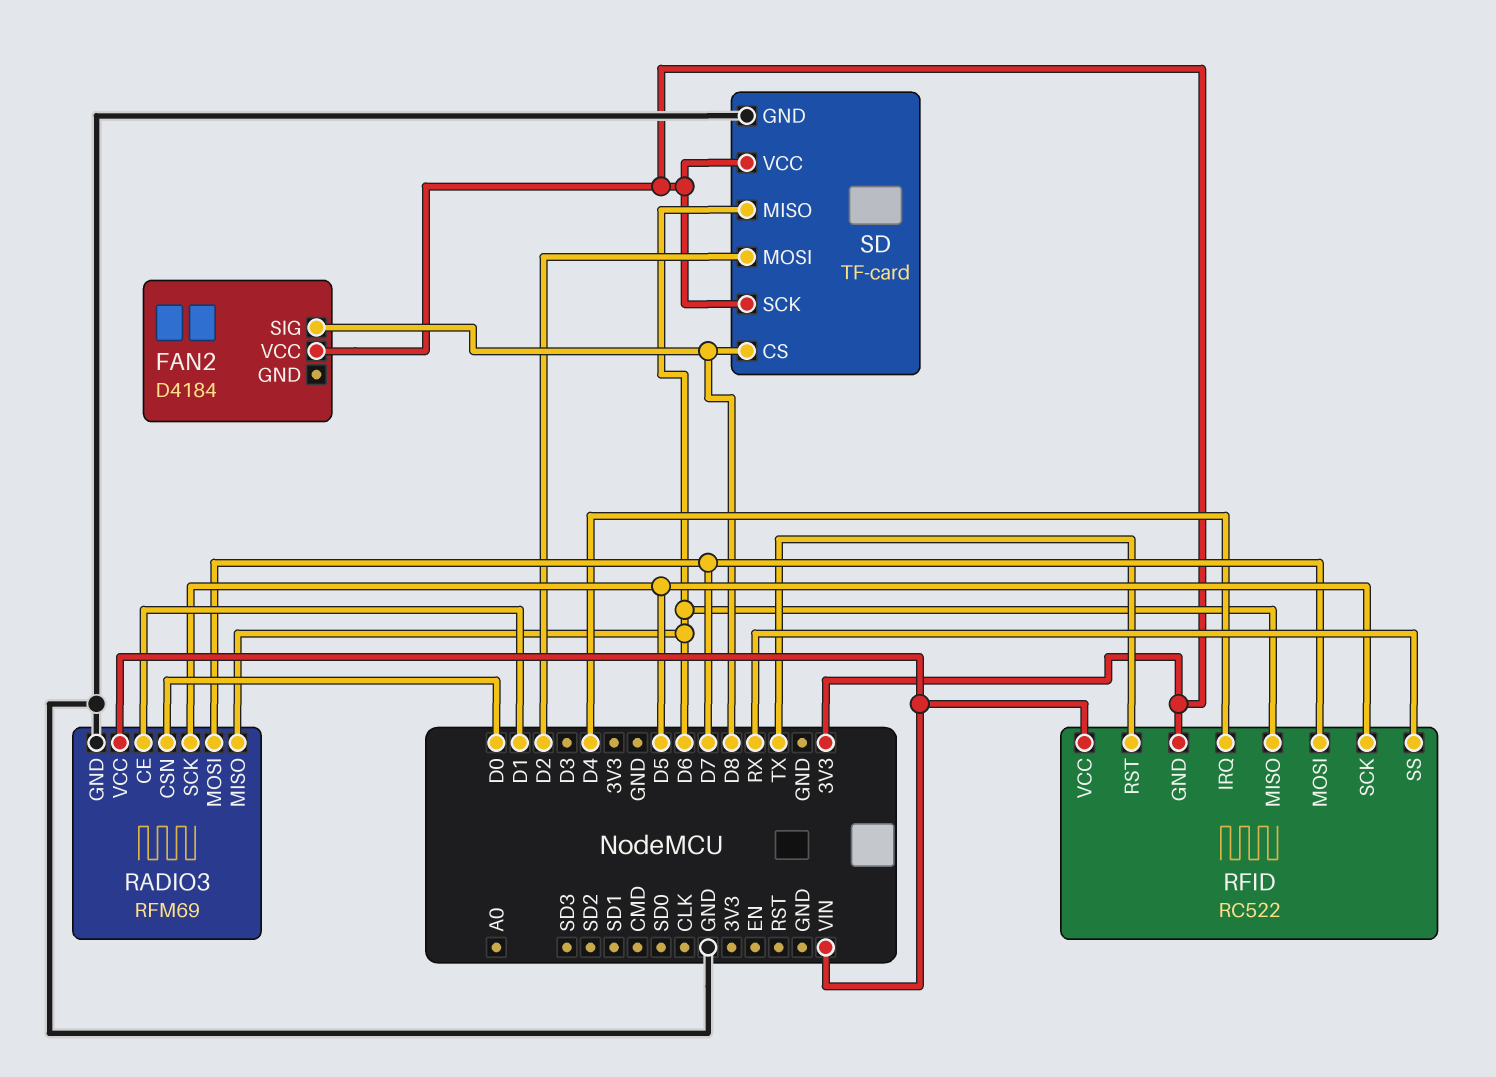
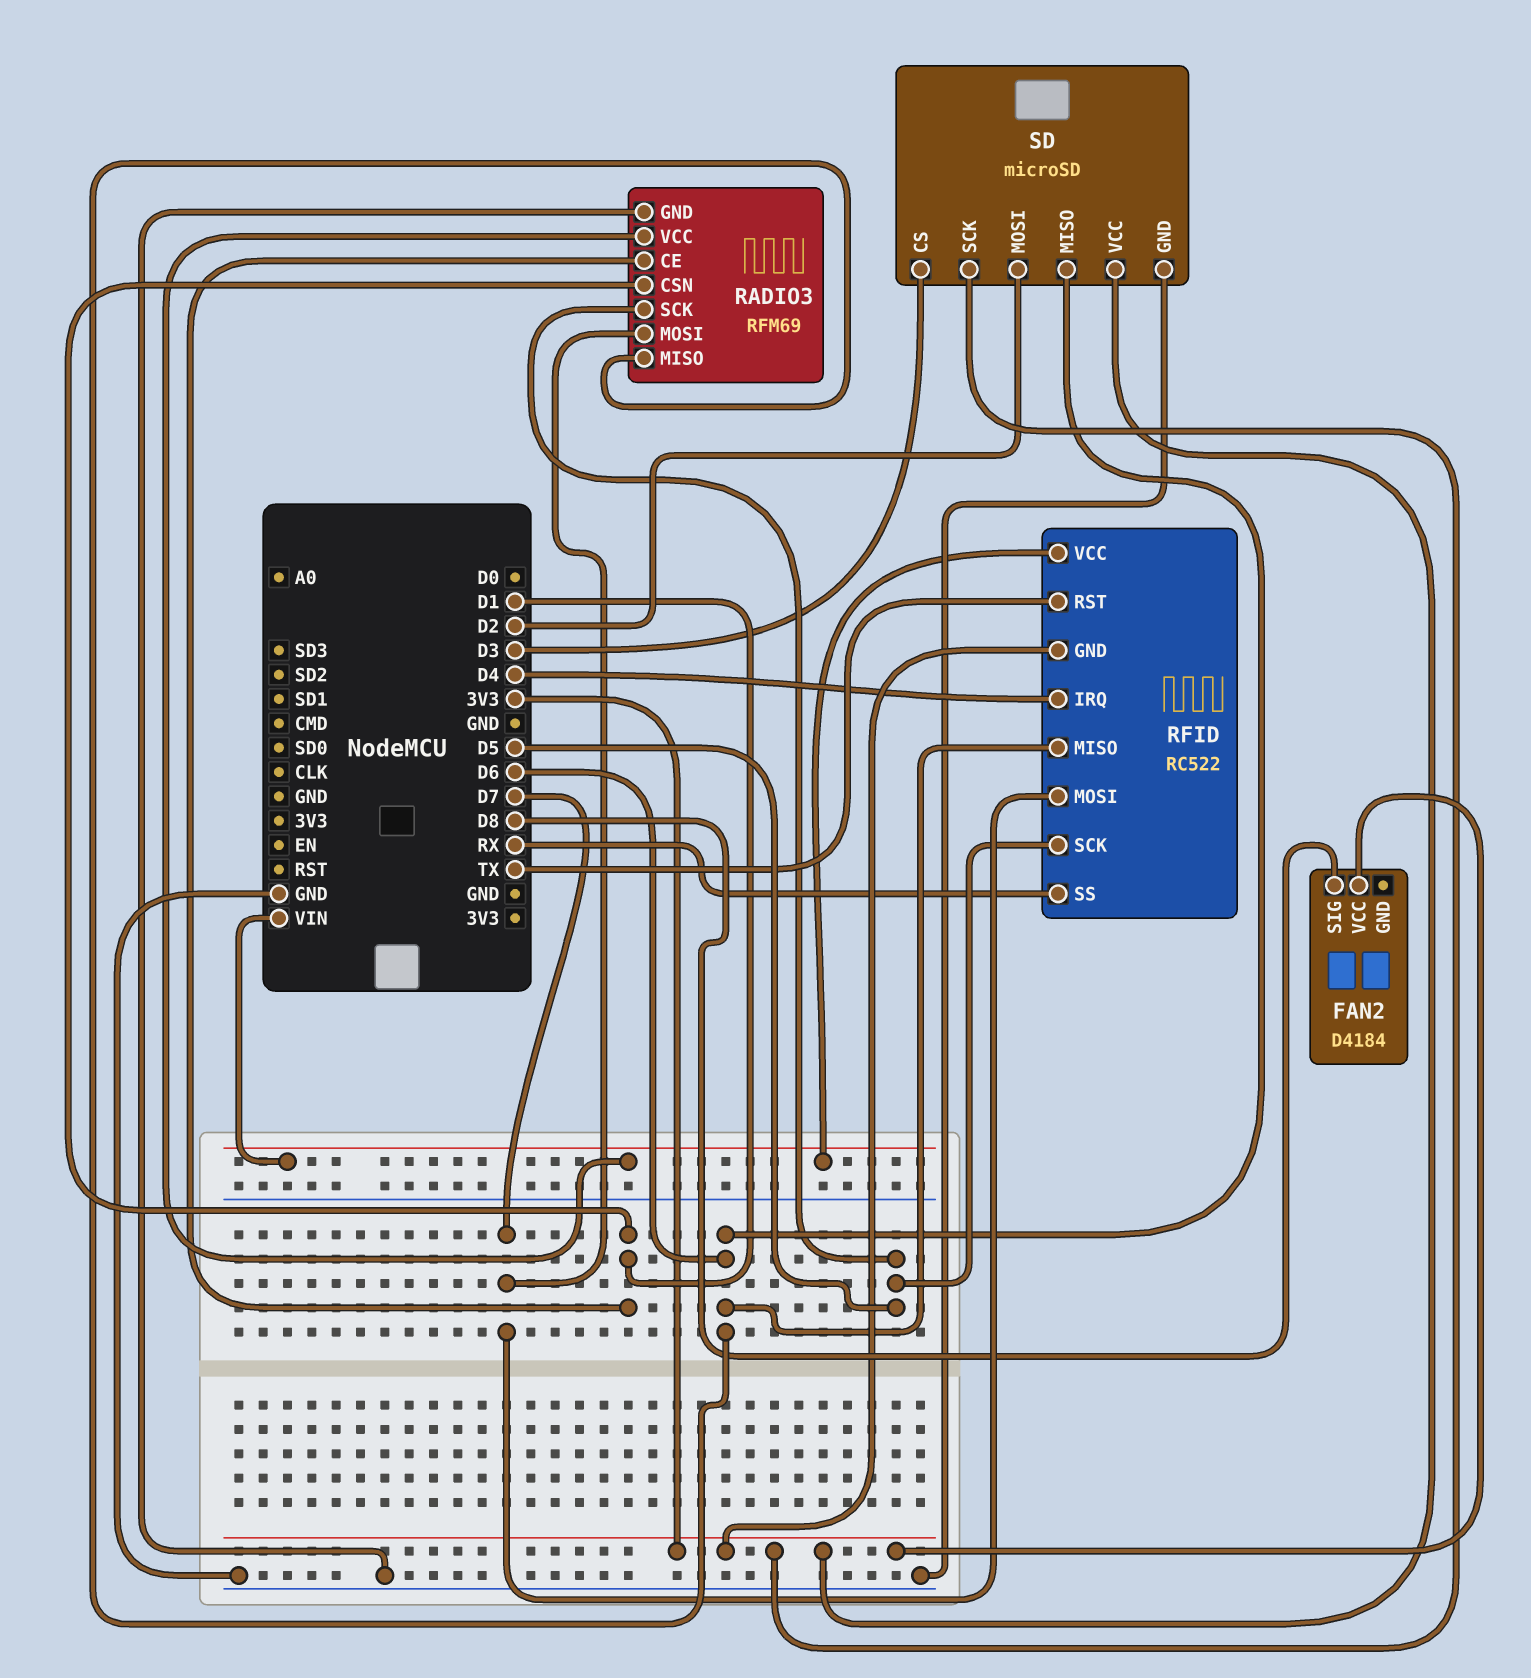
RADIO3 pin CSN: D0 -> D1
SD: TF-card -> microSD
SD pin CS: D8 -> D3

